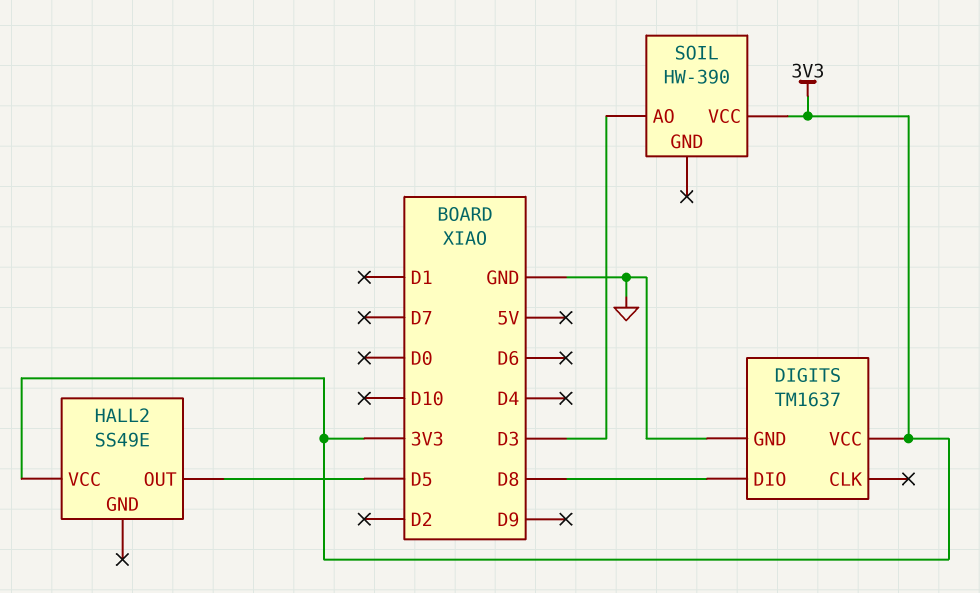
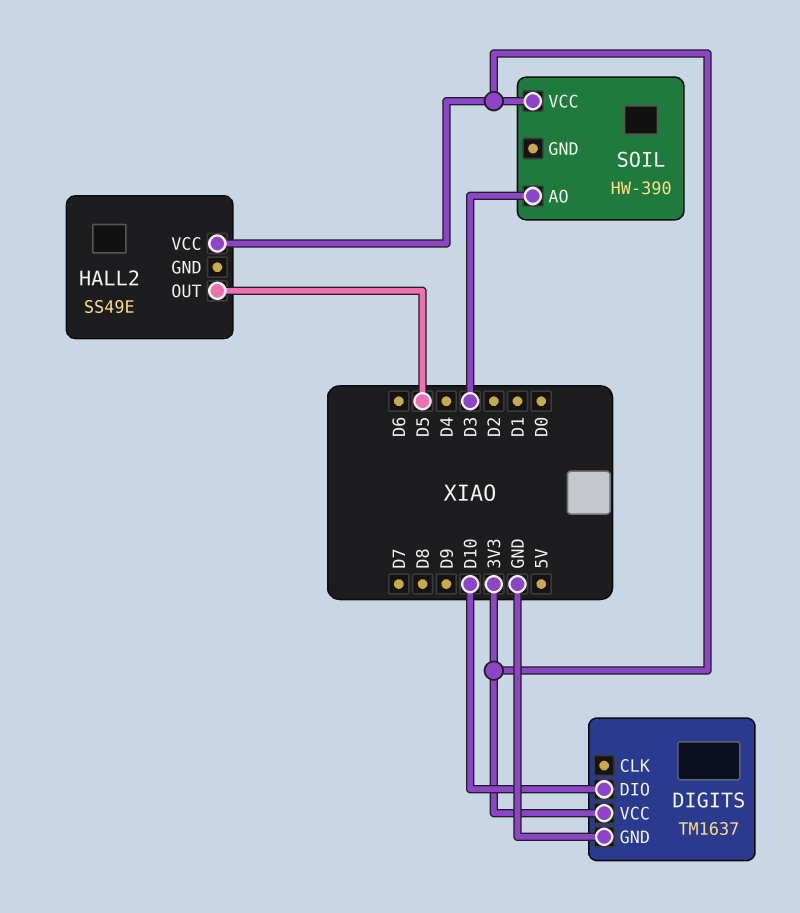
DIGITS pin DIO: D8 -> D10

